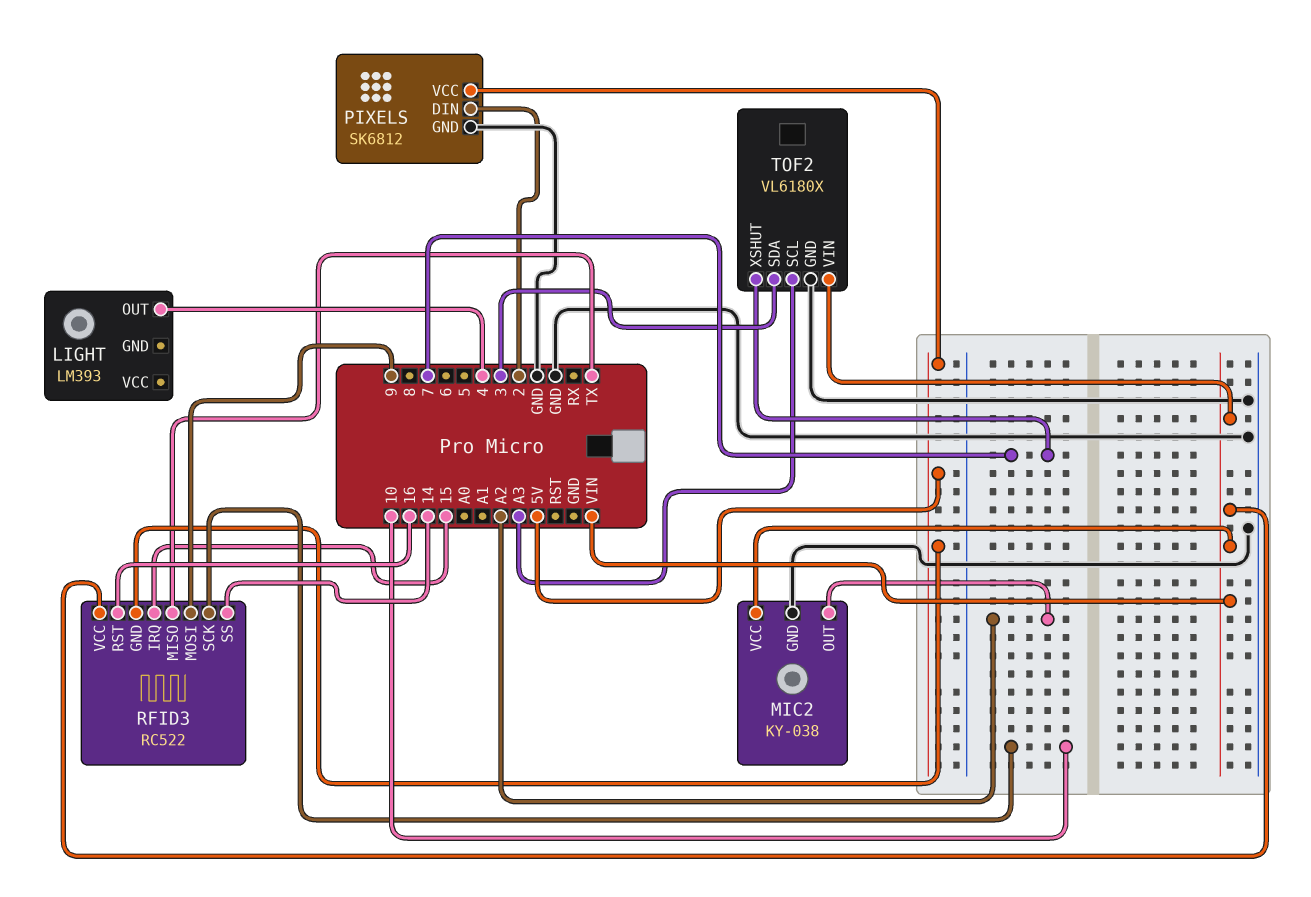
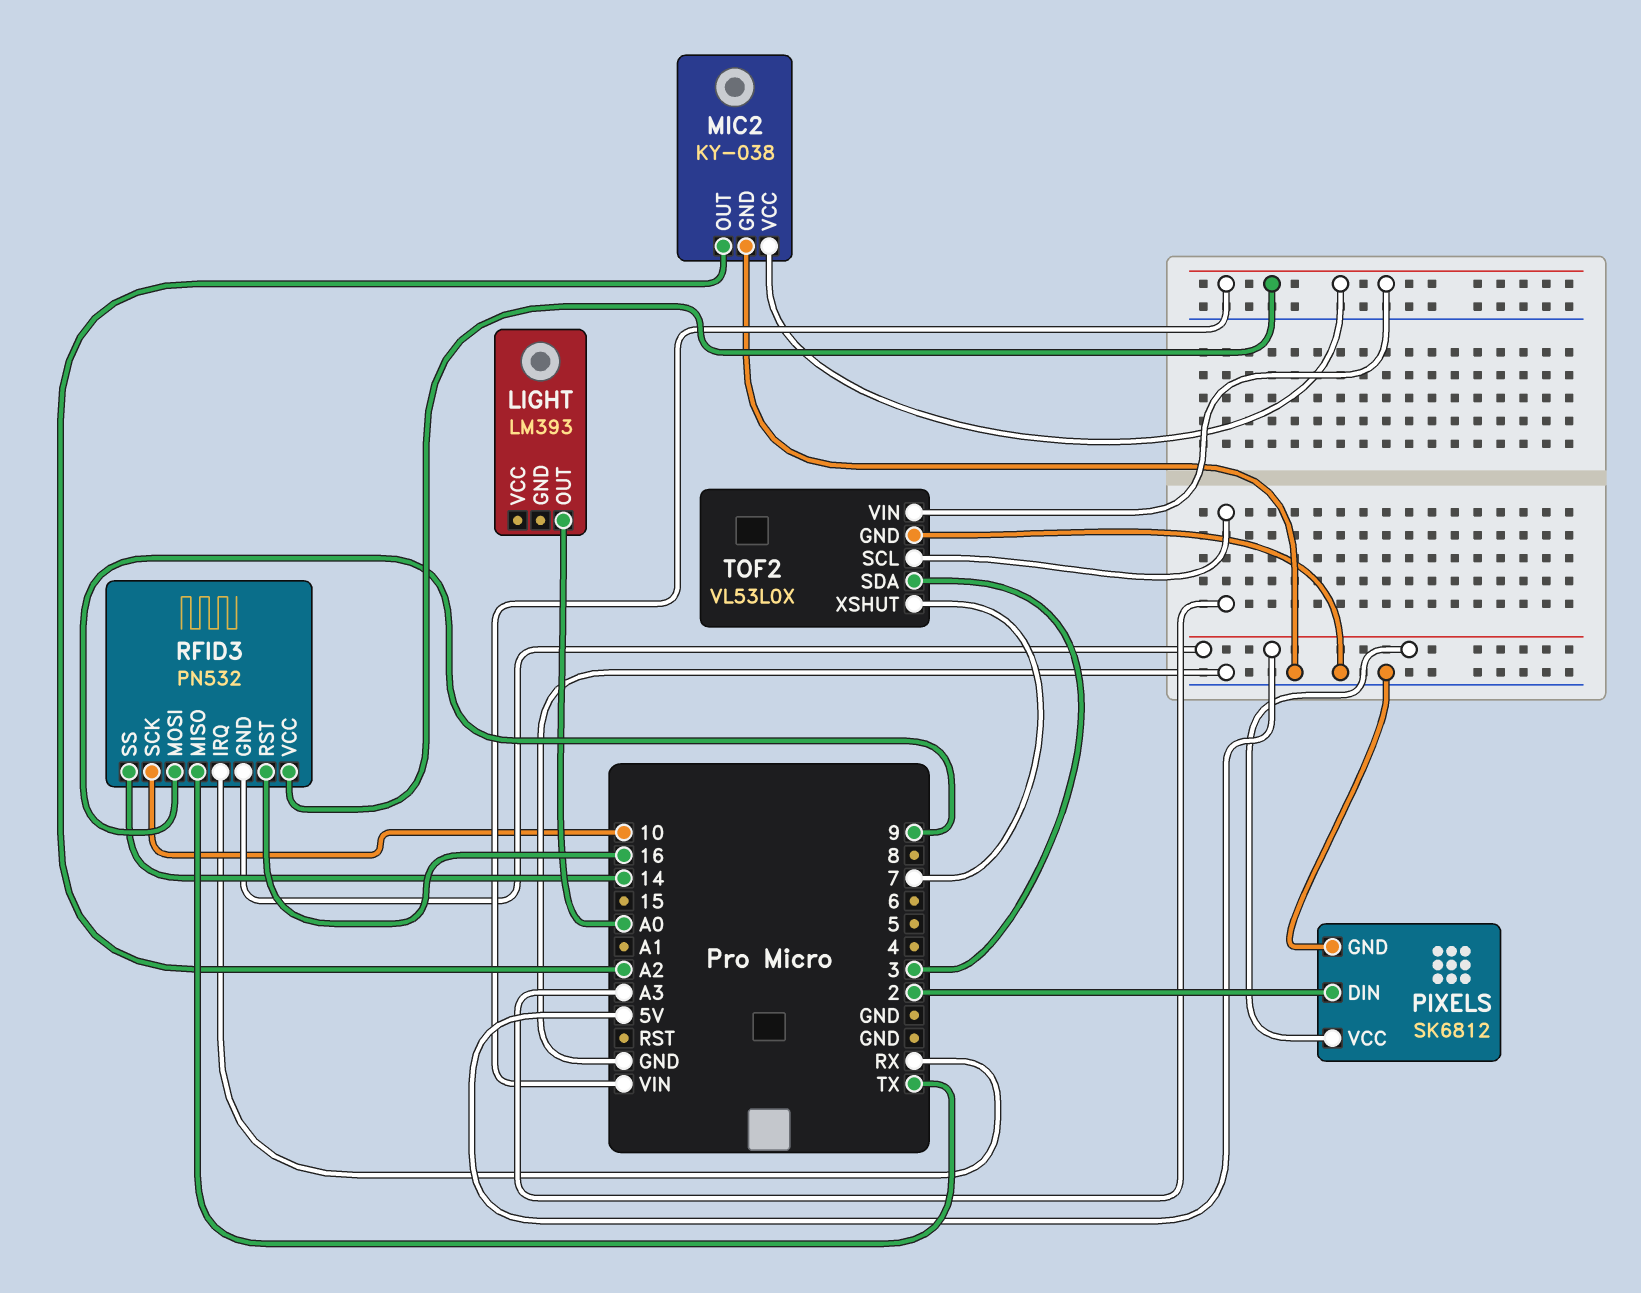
LIGHT pin OUT: 4 -> A0
RFID3: RC522 -> PN532
RFID3 pin IRQ: 15 -> RX
TOF2: VL6180X -> VL53L0X

